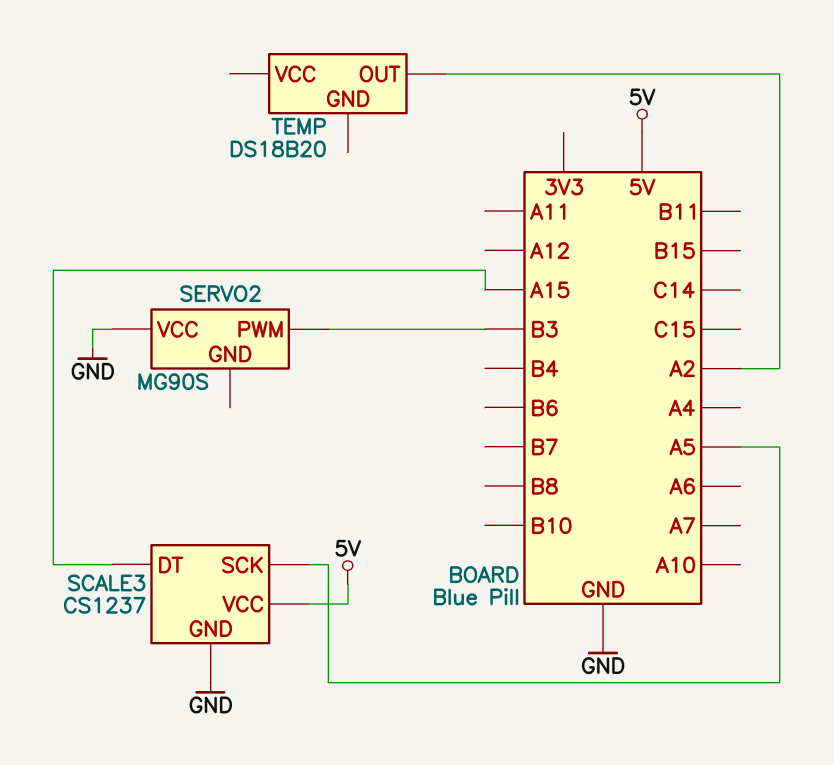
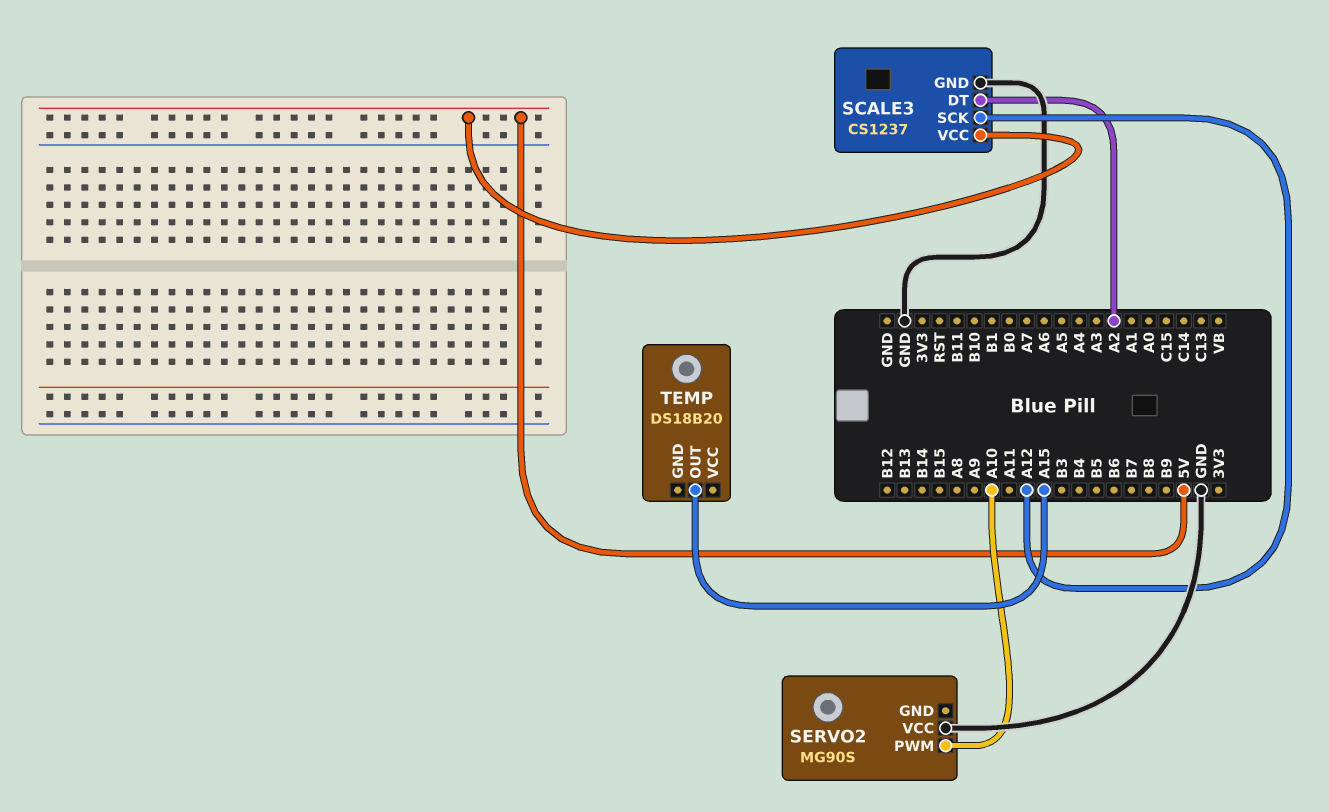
SCALE3 pin DT: A15 -> A2
SCALE3 pin SCK: A5 -> A12
SERVO2 pin PWM: B3 -> A10
TEMP pin OUT: A2 -> A15

